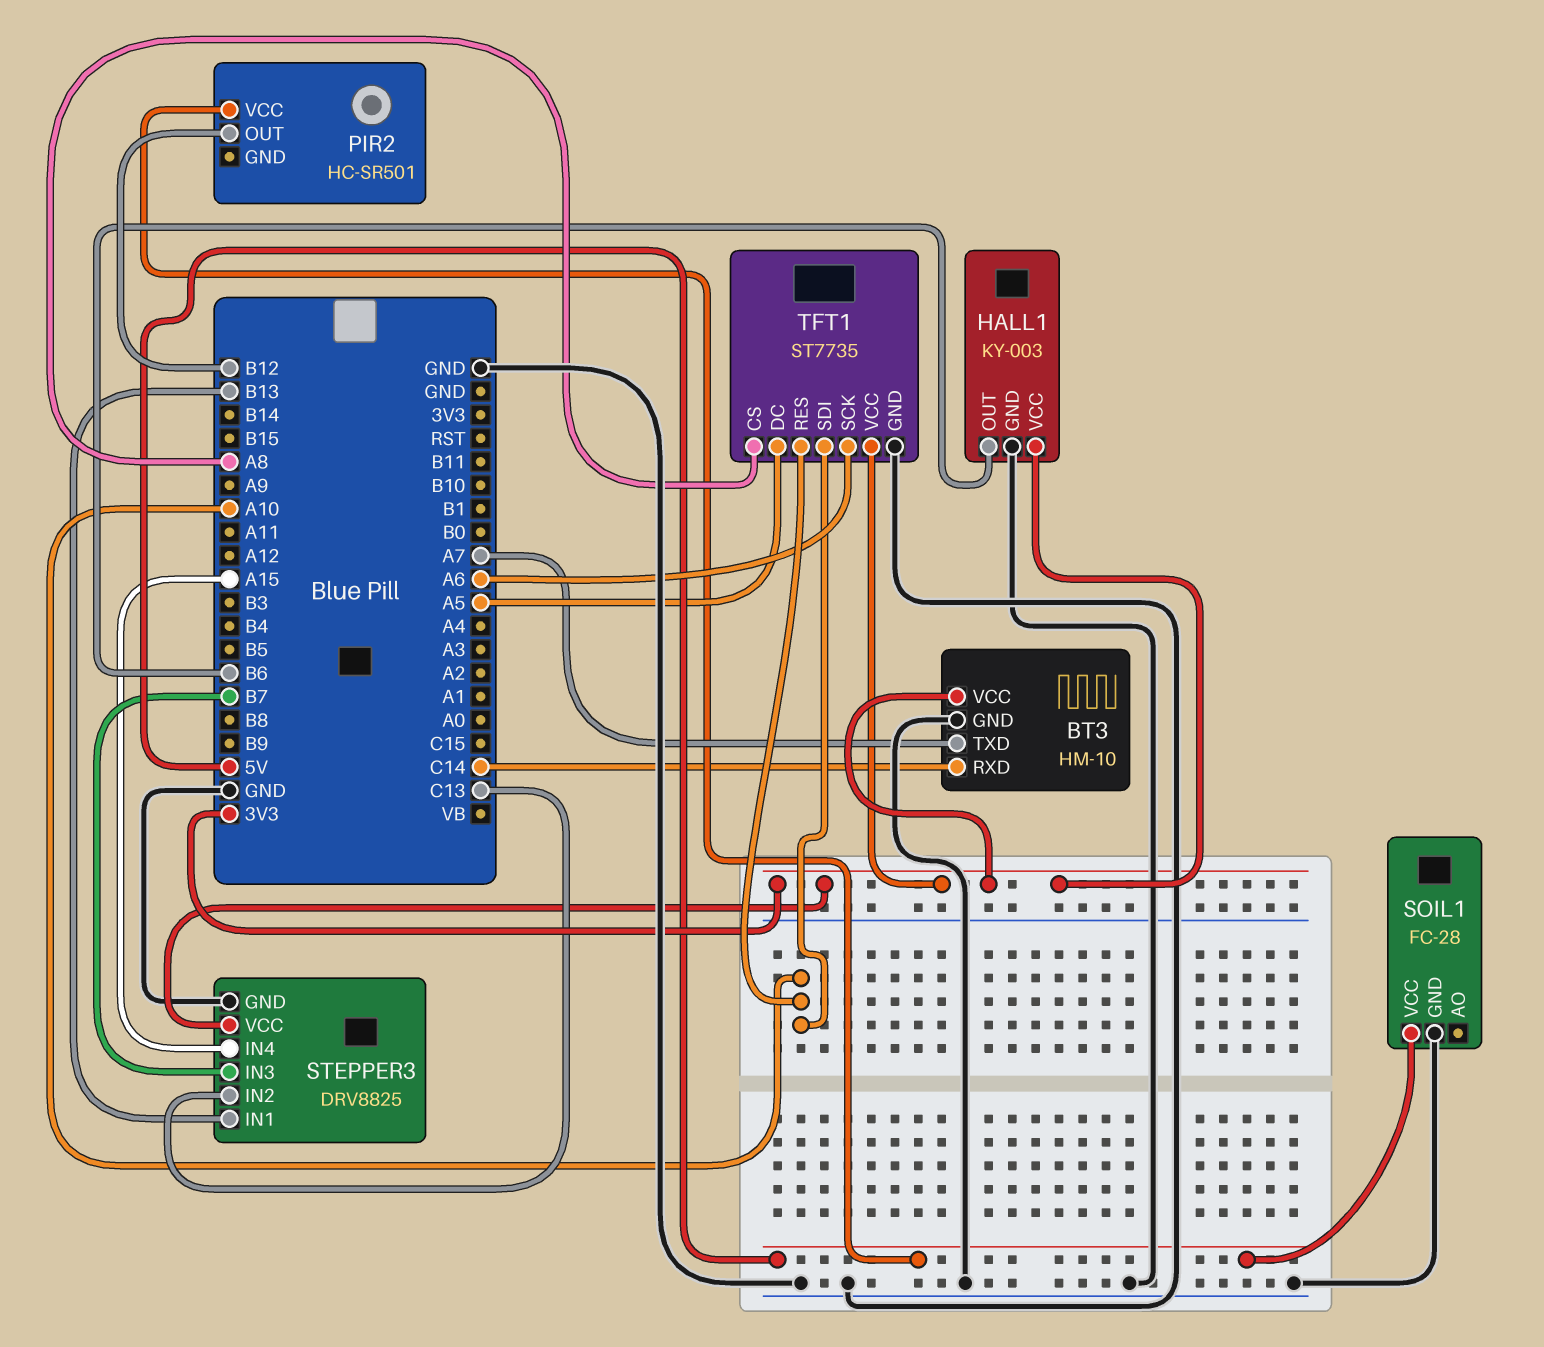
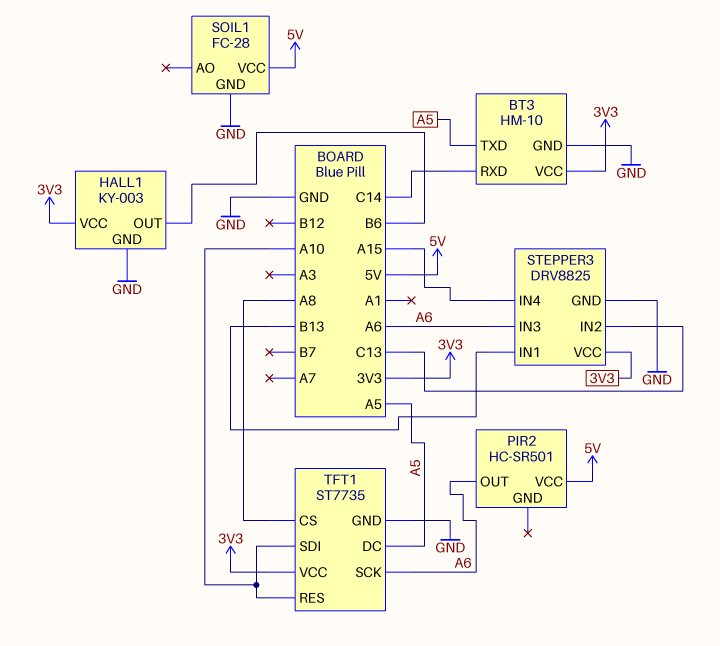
BT3 pin TXD: A7 -> A5
PIR2 pin OUT: B12 -> A6
STEPPER3 pin IN3: B7 -> A6

